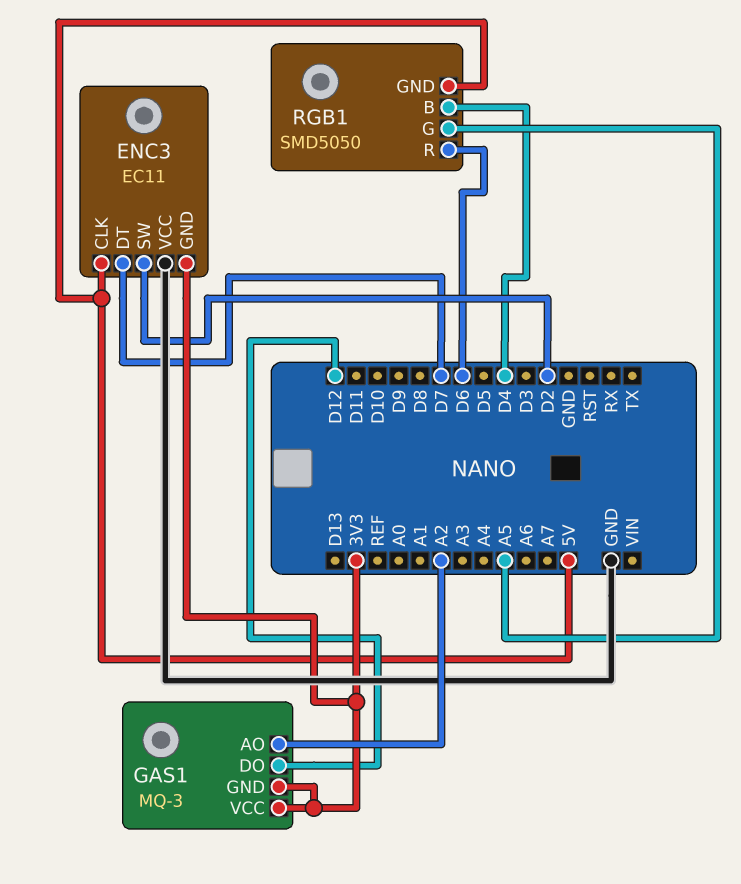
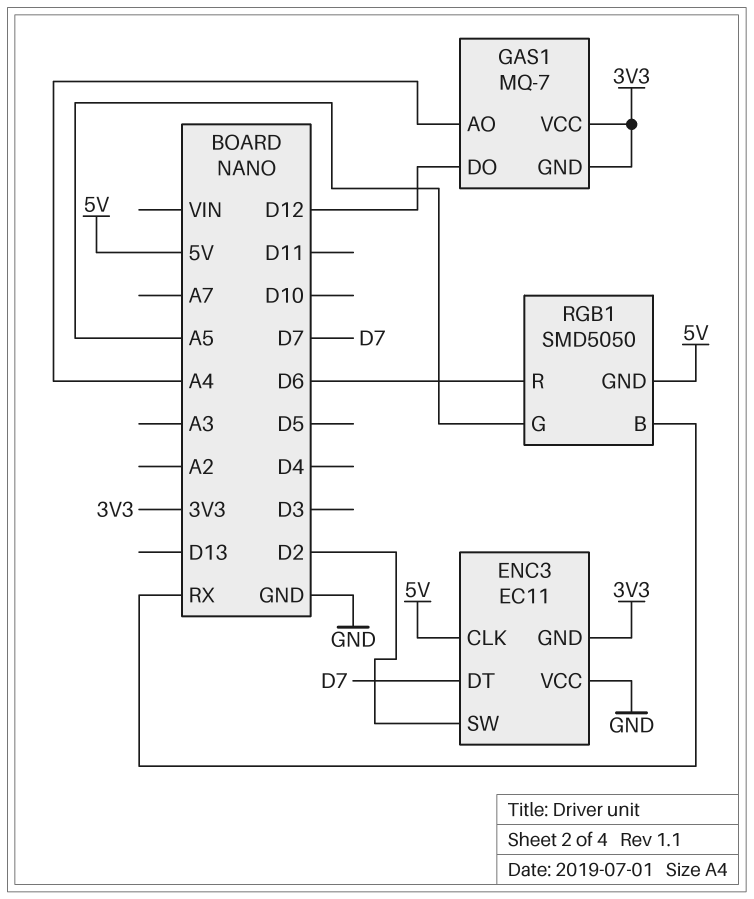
GAS1: MQ-3 -> MQ-7
GAS1 pin AO: A2 -> A4
RGB1 pin B: D4 -> RX

